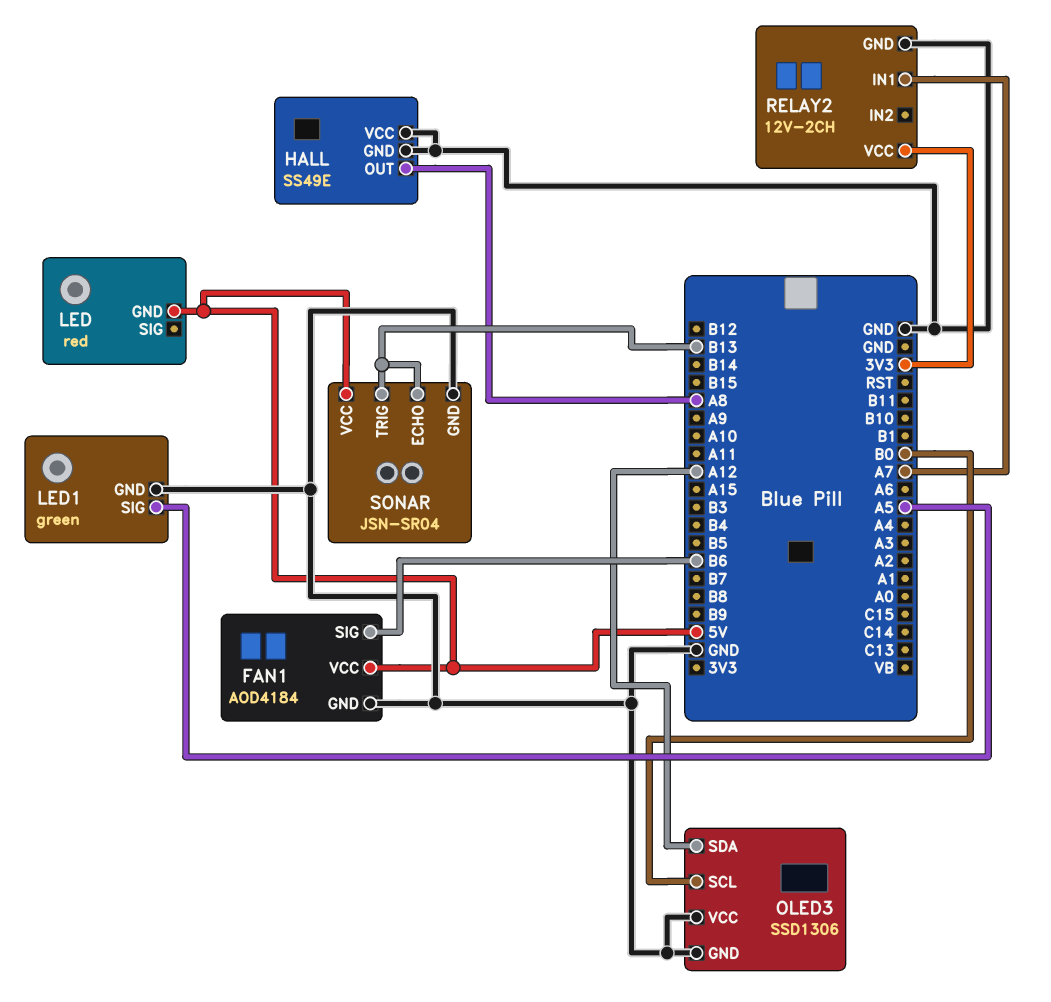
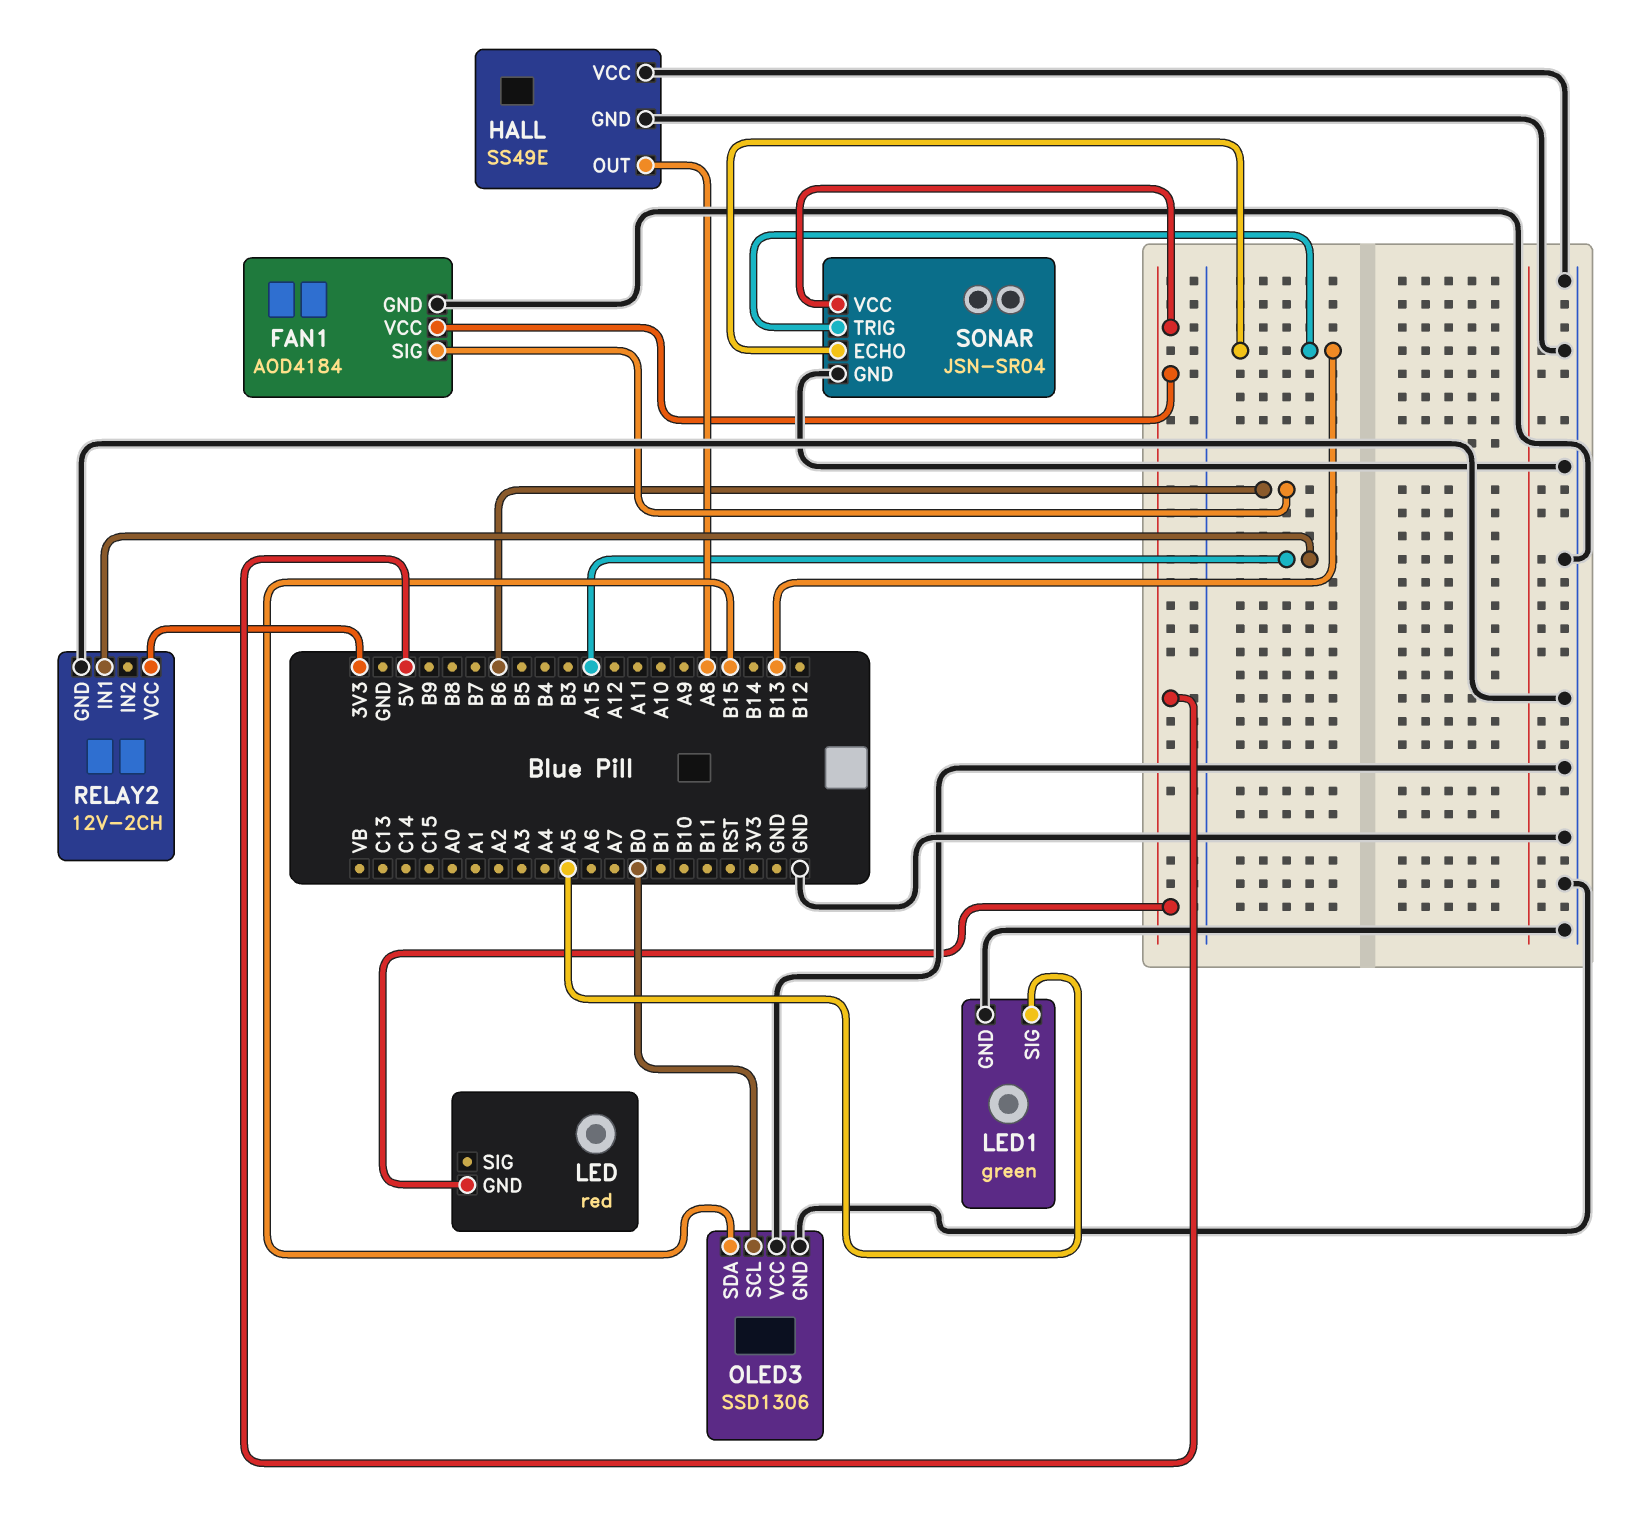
OLED3 pin SDA: A12 -> B15
RELAY2 pin IN1: A7 -> A15

